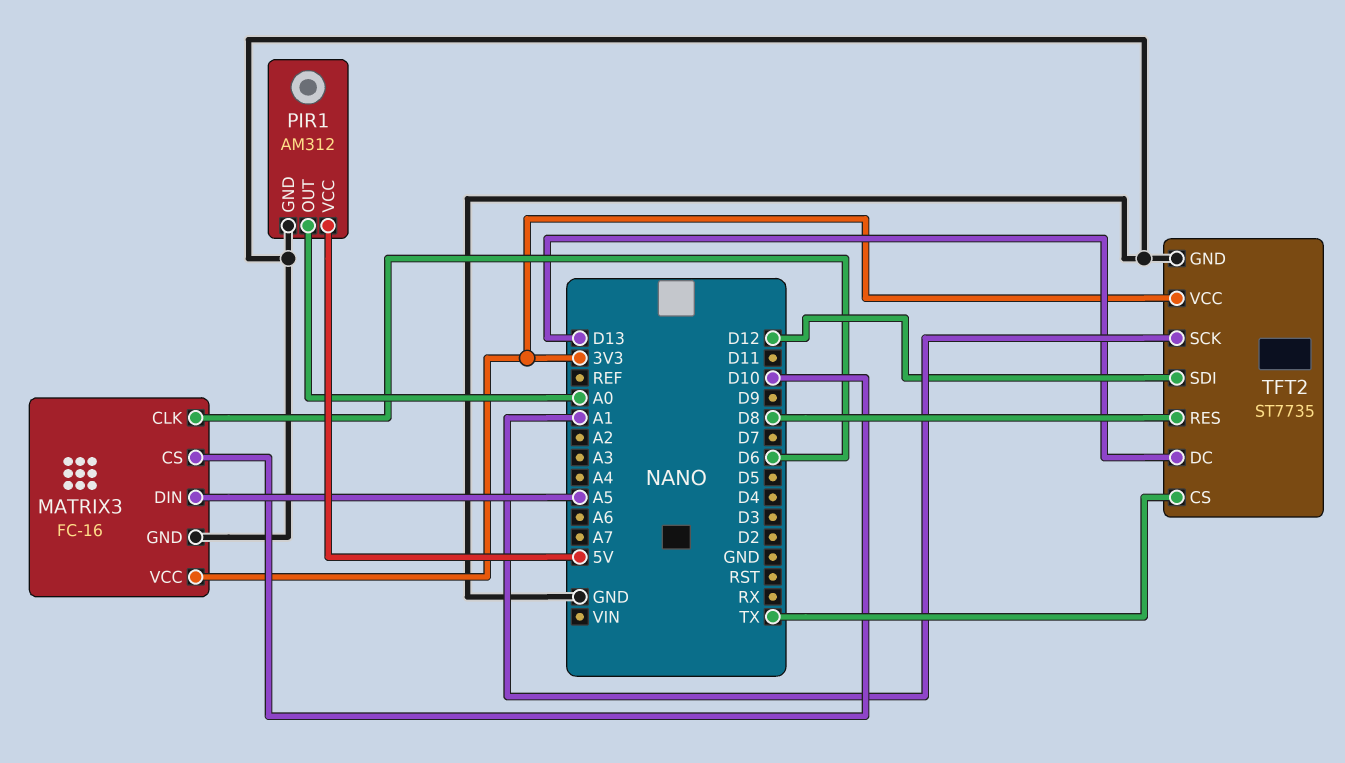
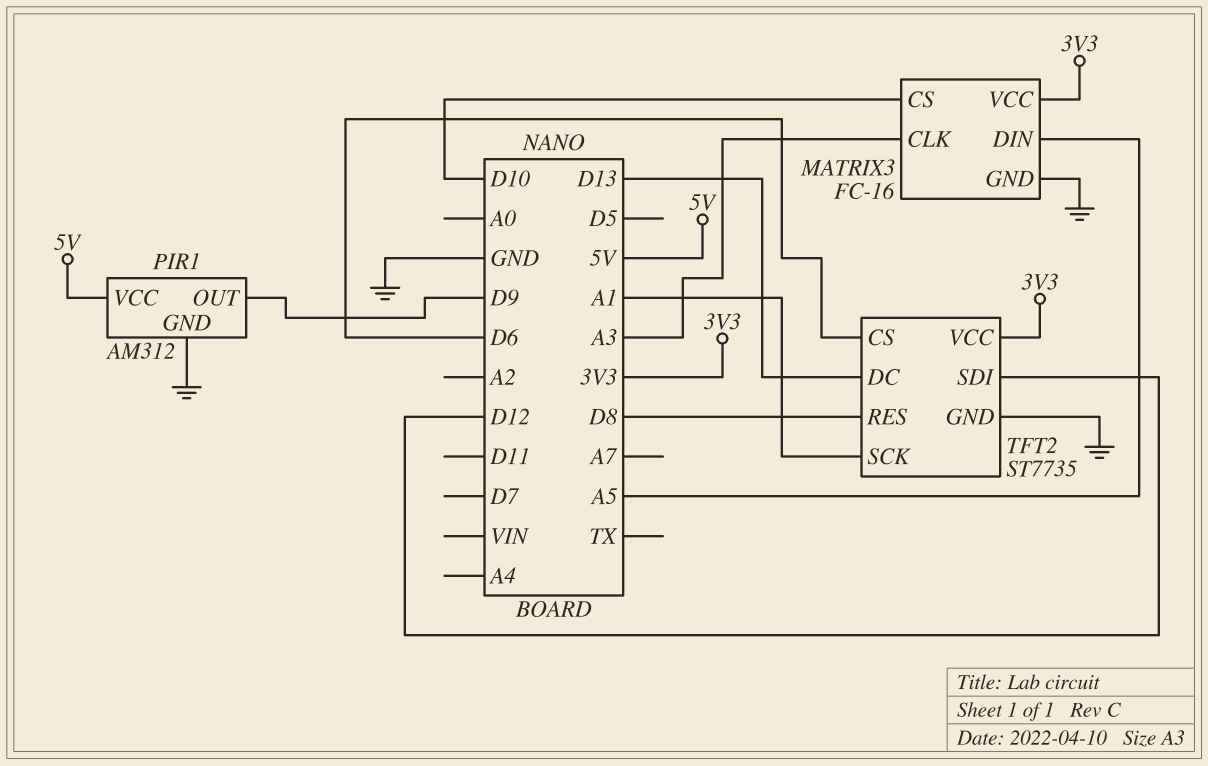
MATRIX3 pin CLK: D6 -> A3
PIR1 pin OUT: A0 -> D9
TFT2 pin CS: TX -> D6

